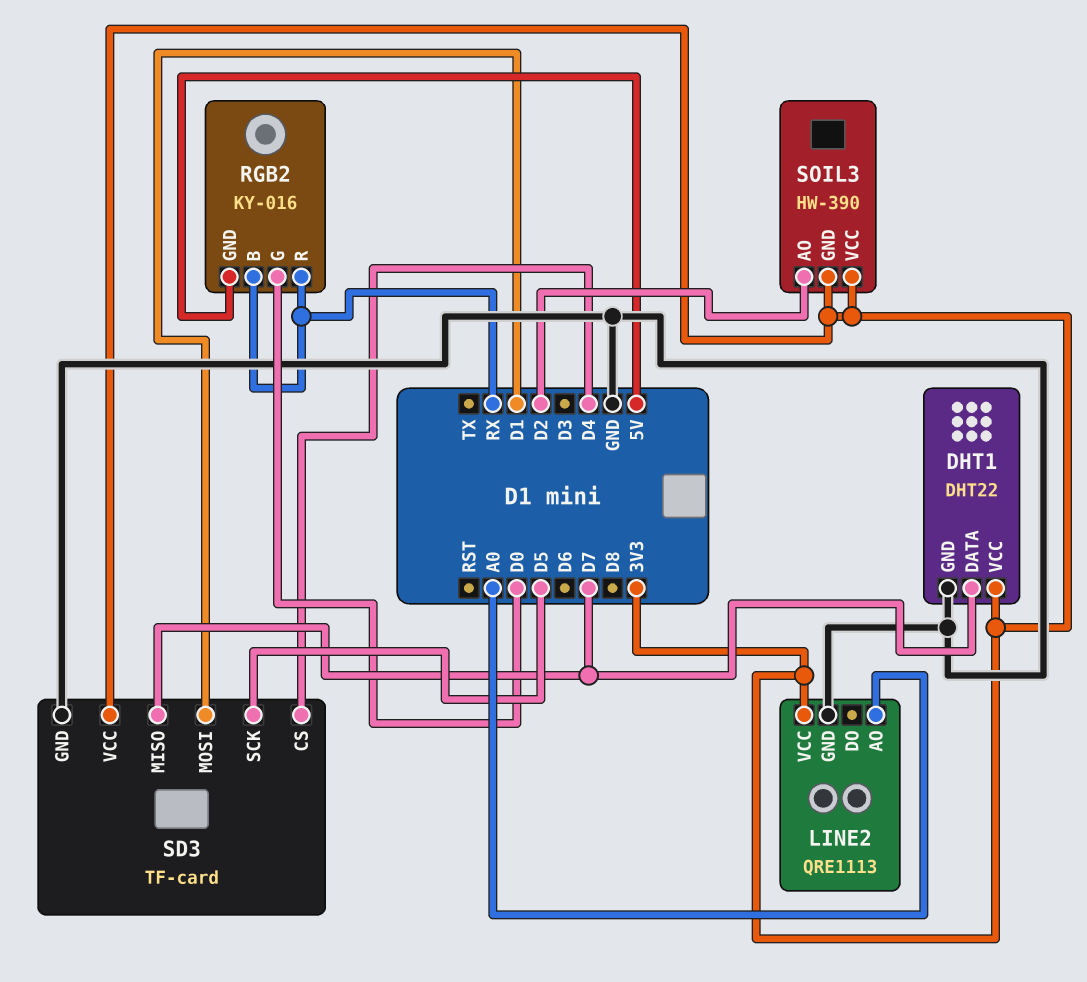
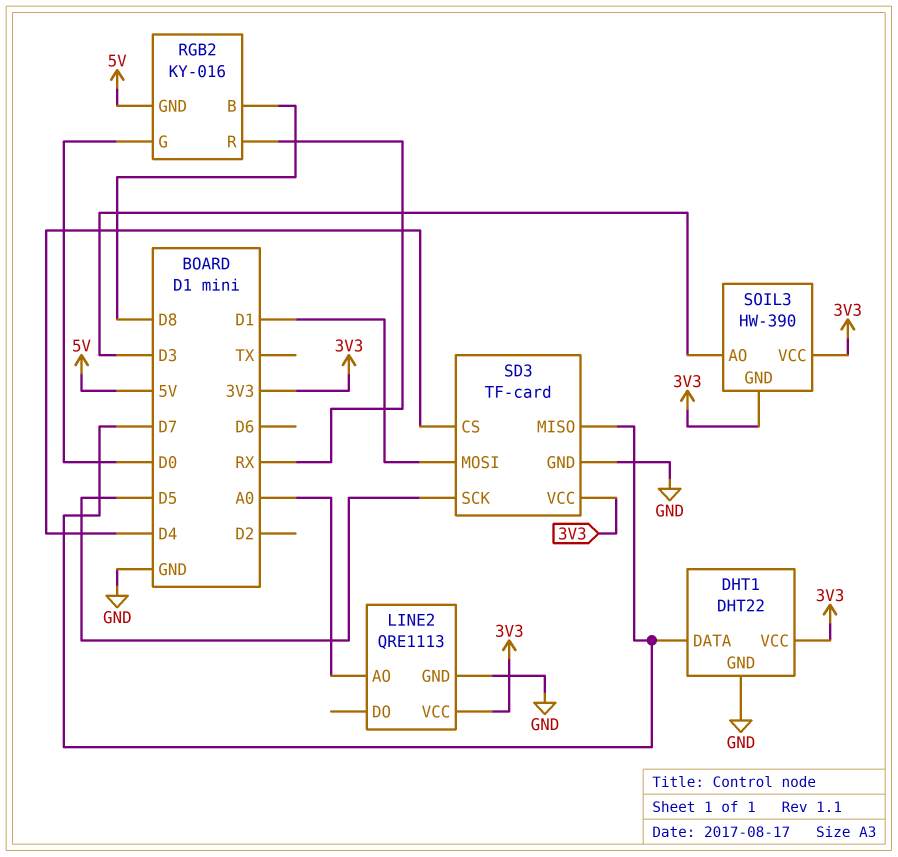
RGB2 pin B: RX -> D8
SOIL3 pin AO: D2 -> D3

